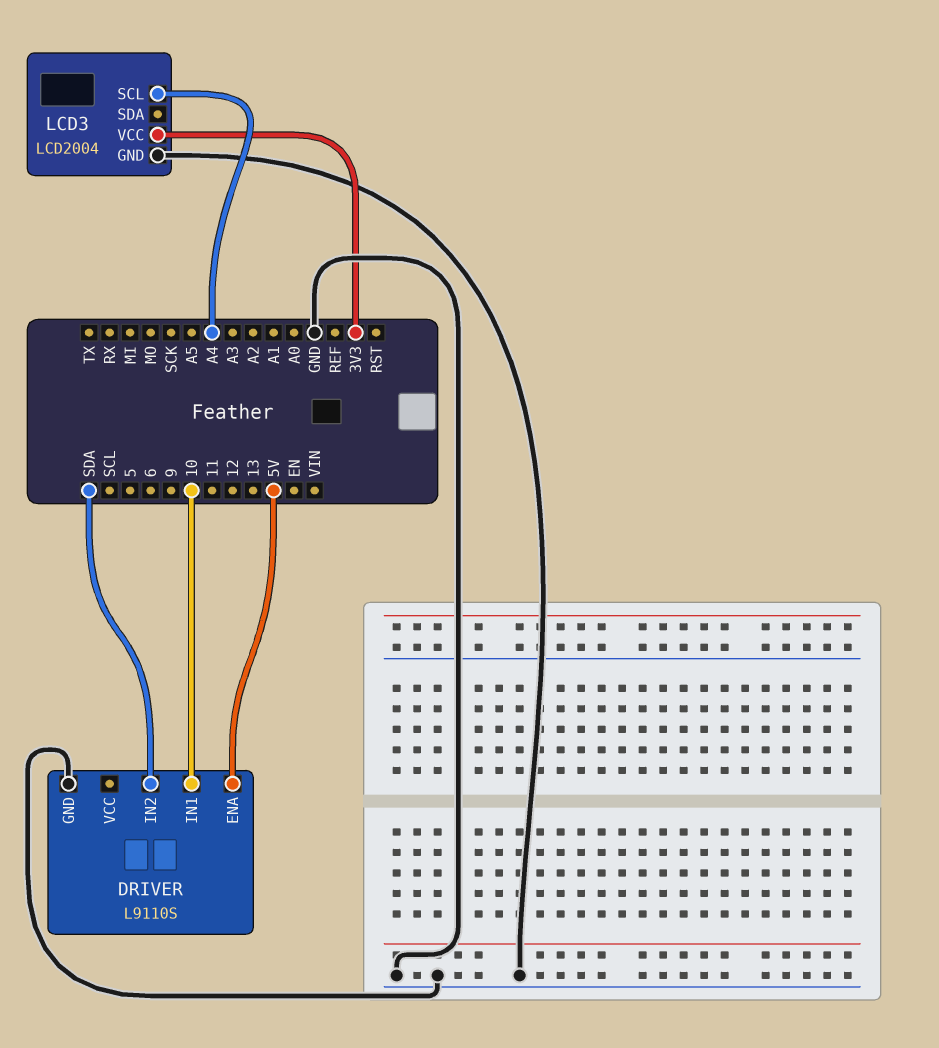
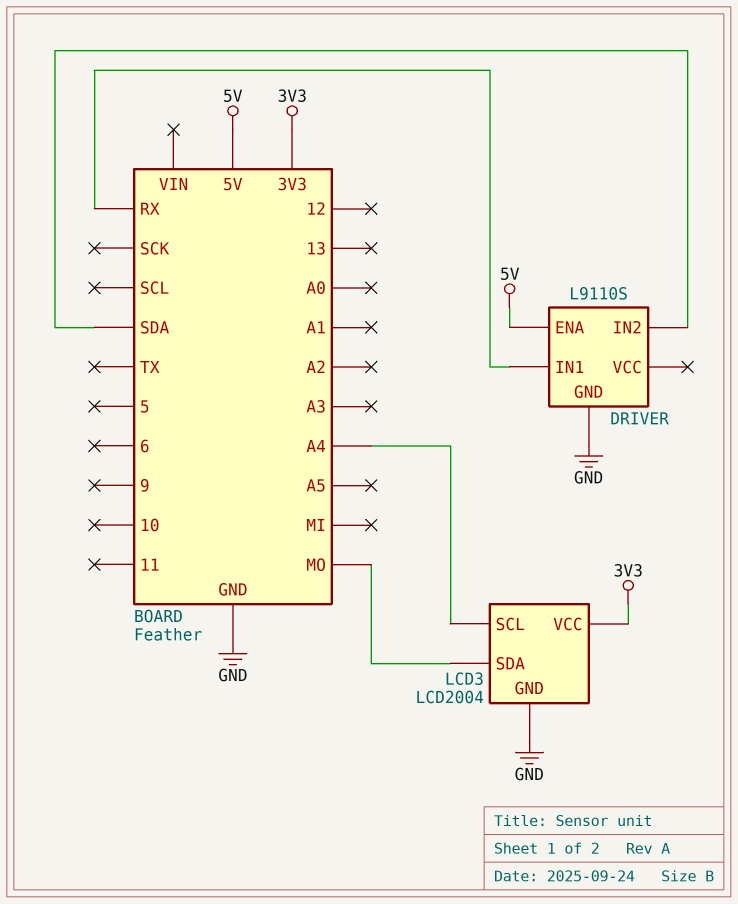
DRIVER pin IN1: 10 -> RX
LCD3 pin SDA: none -> MO

